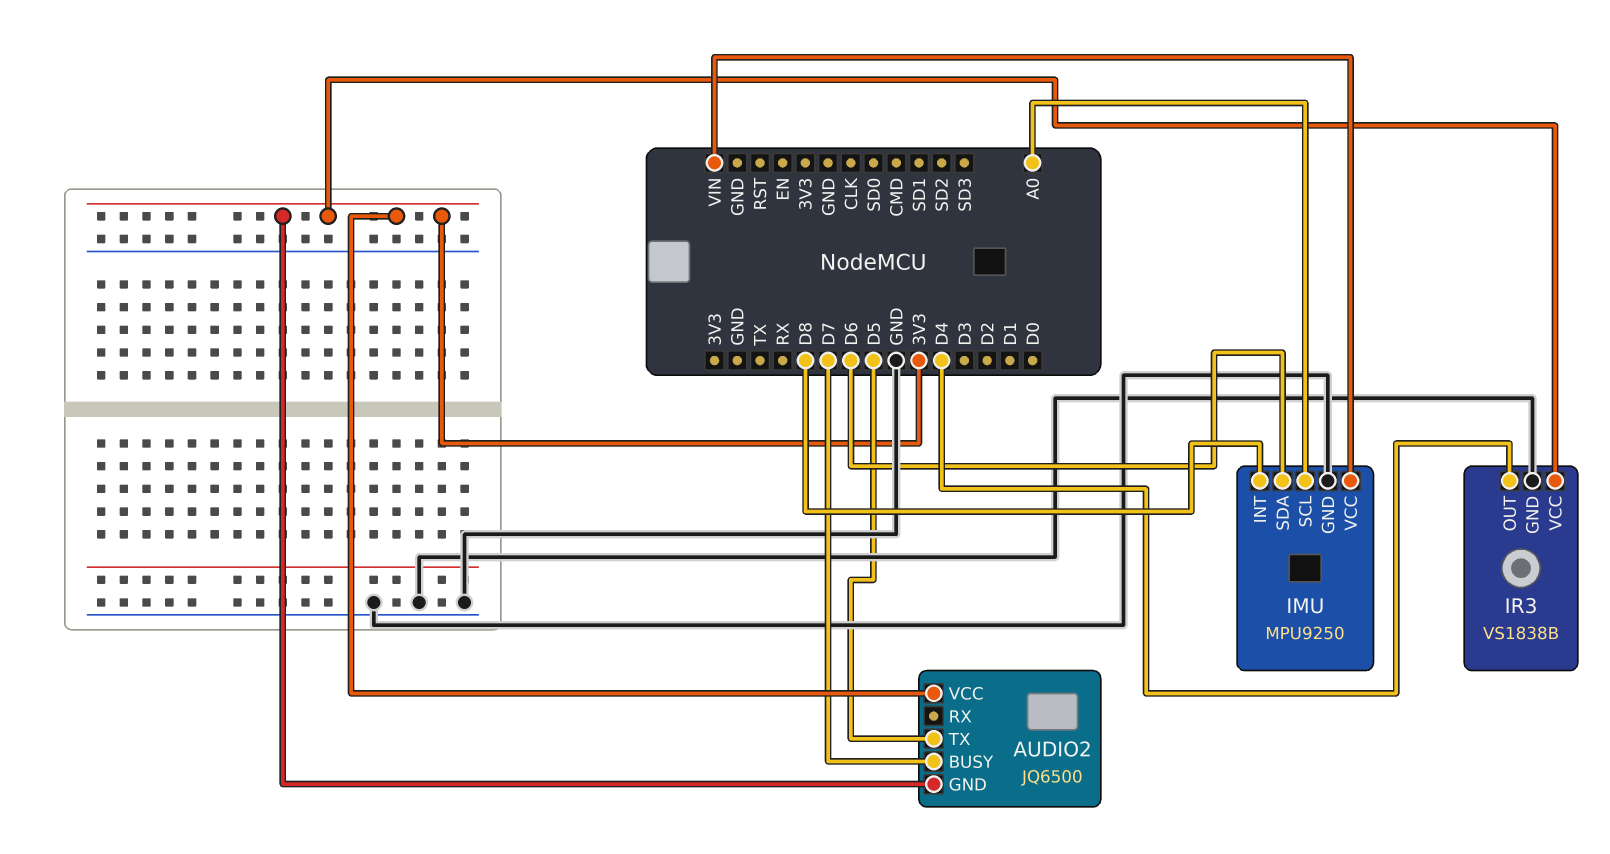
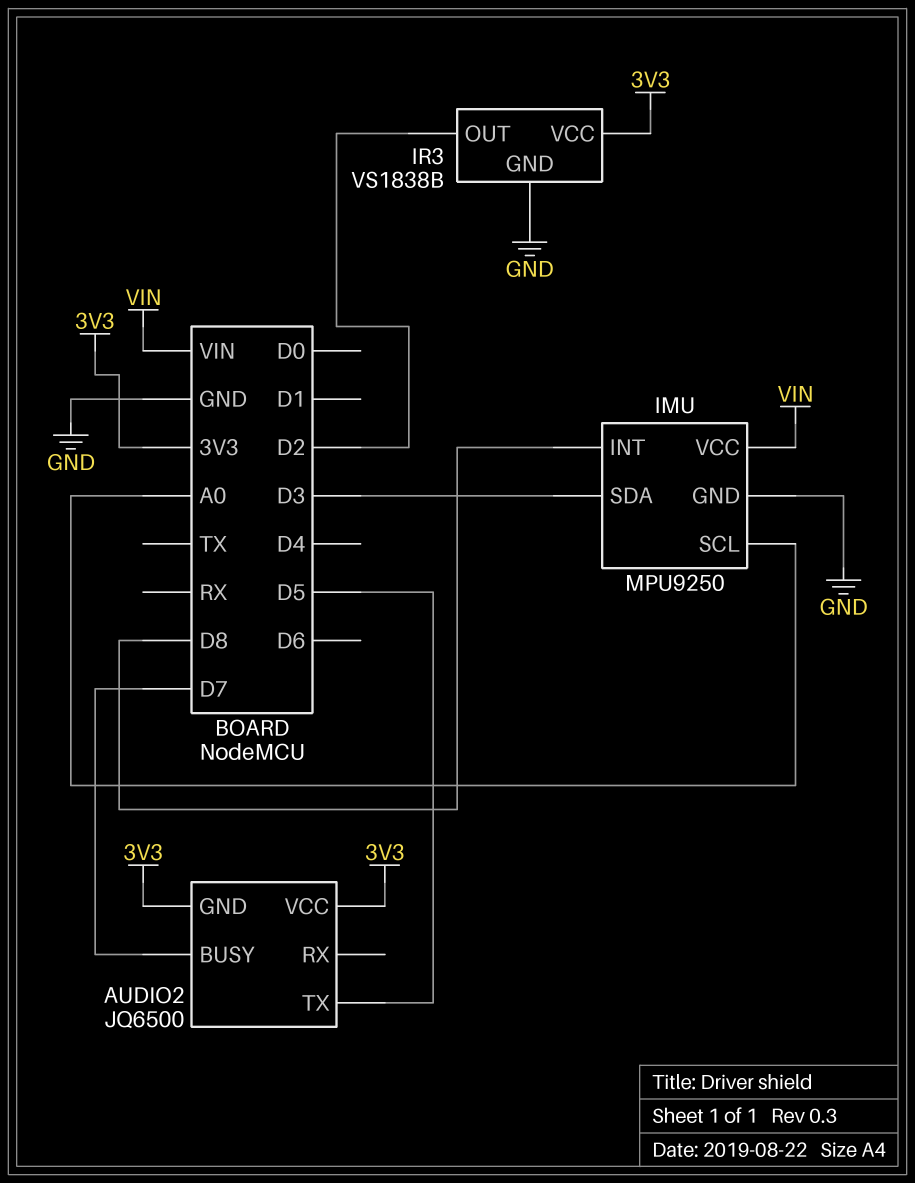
IMU pin SDA: D6 -> D3
IR3 pin OUT: D4 -> D2

